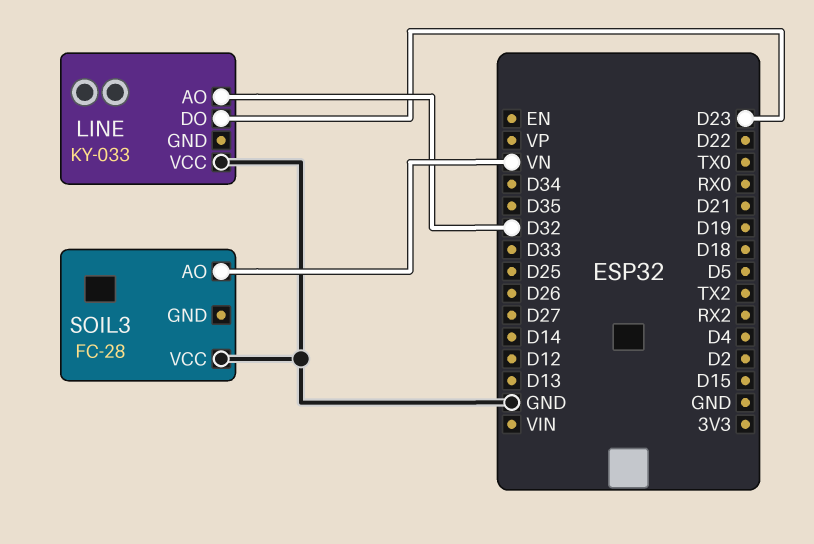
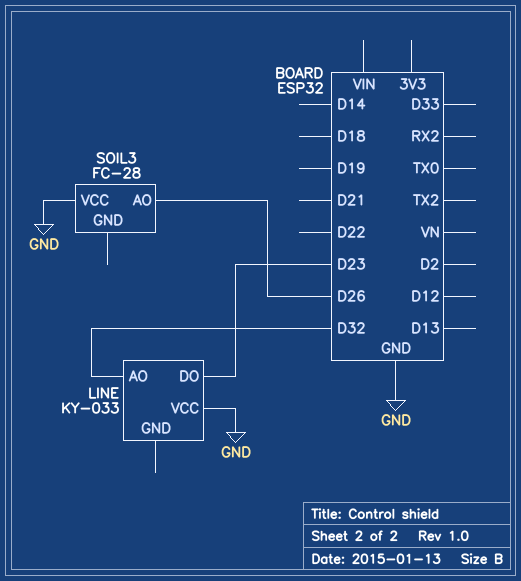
SOIL3 pin AO: VN -> D26

